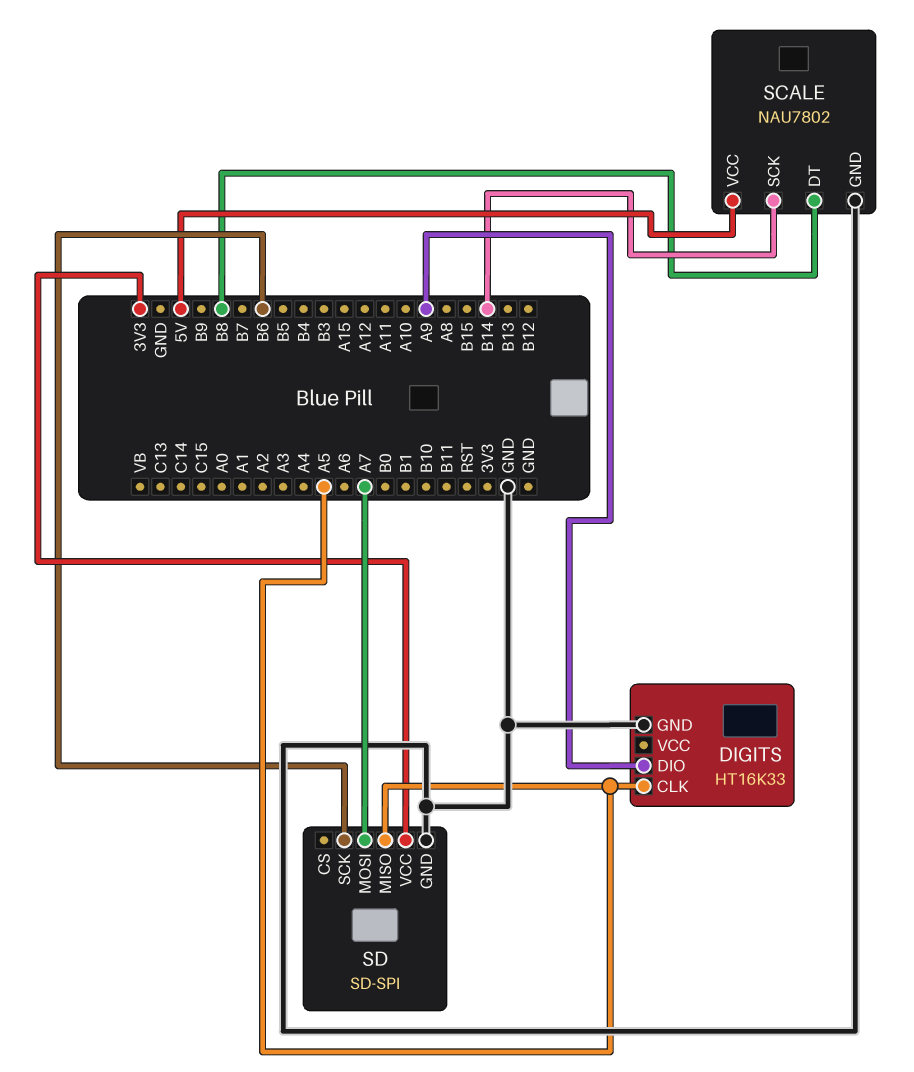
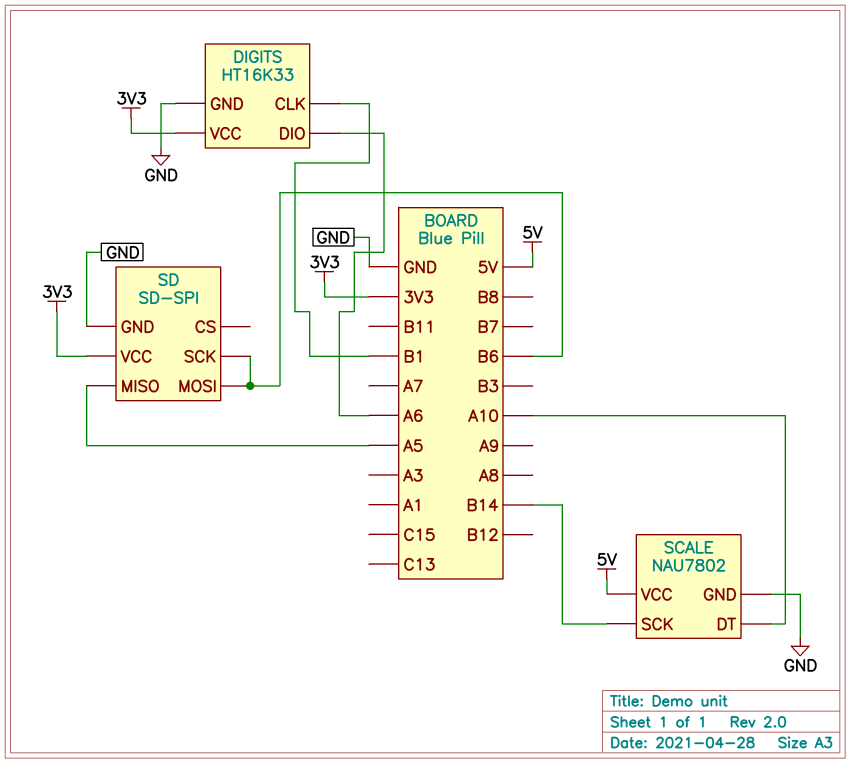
DIGITS pin CLK: A5 -> B1
DIGITS pin DIO: A9 -> A6
DIGITS pin VCC: none -> 3V3
SCALE pin DT: B8 -> A10
SD pin MOSI: A7 -> B6

